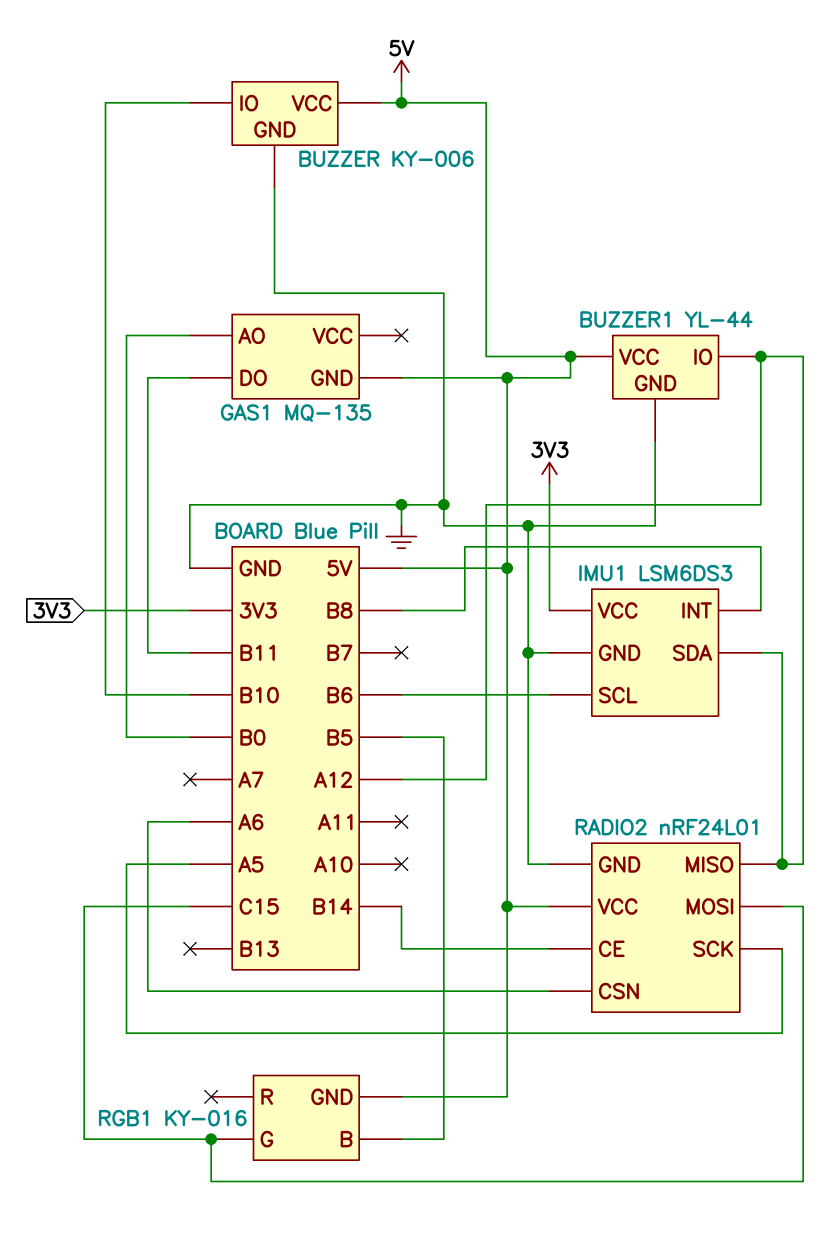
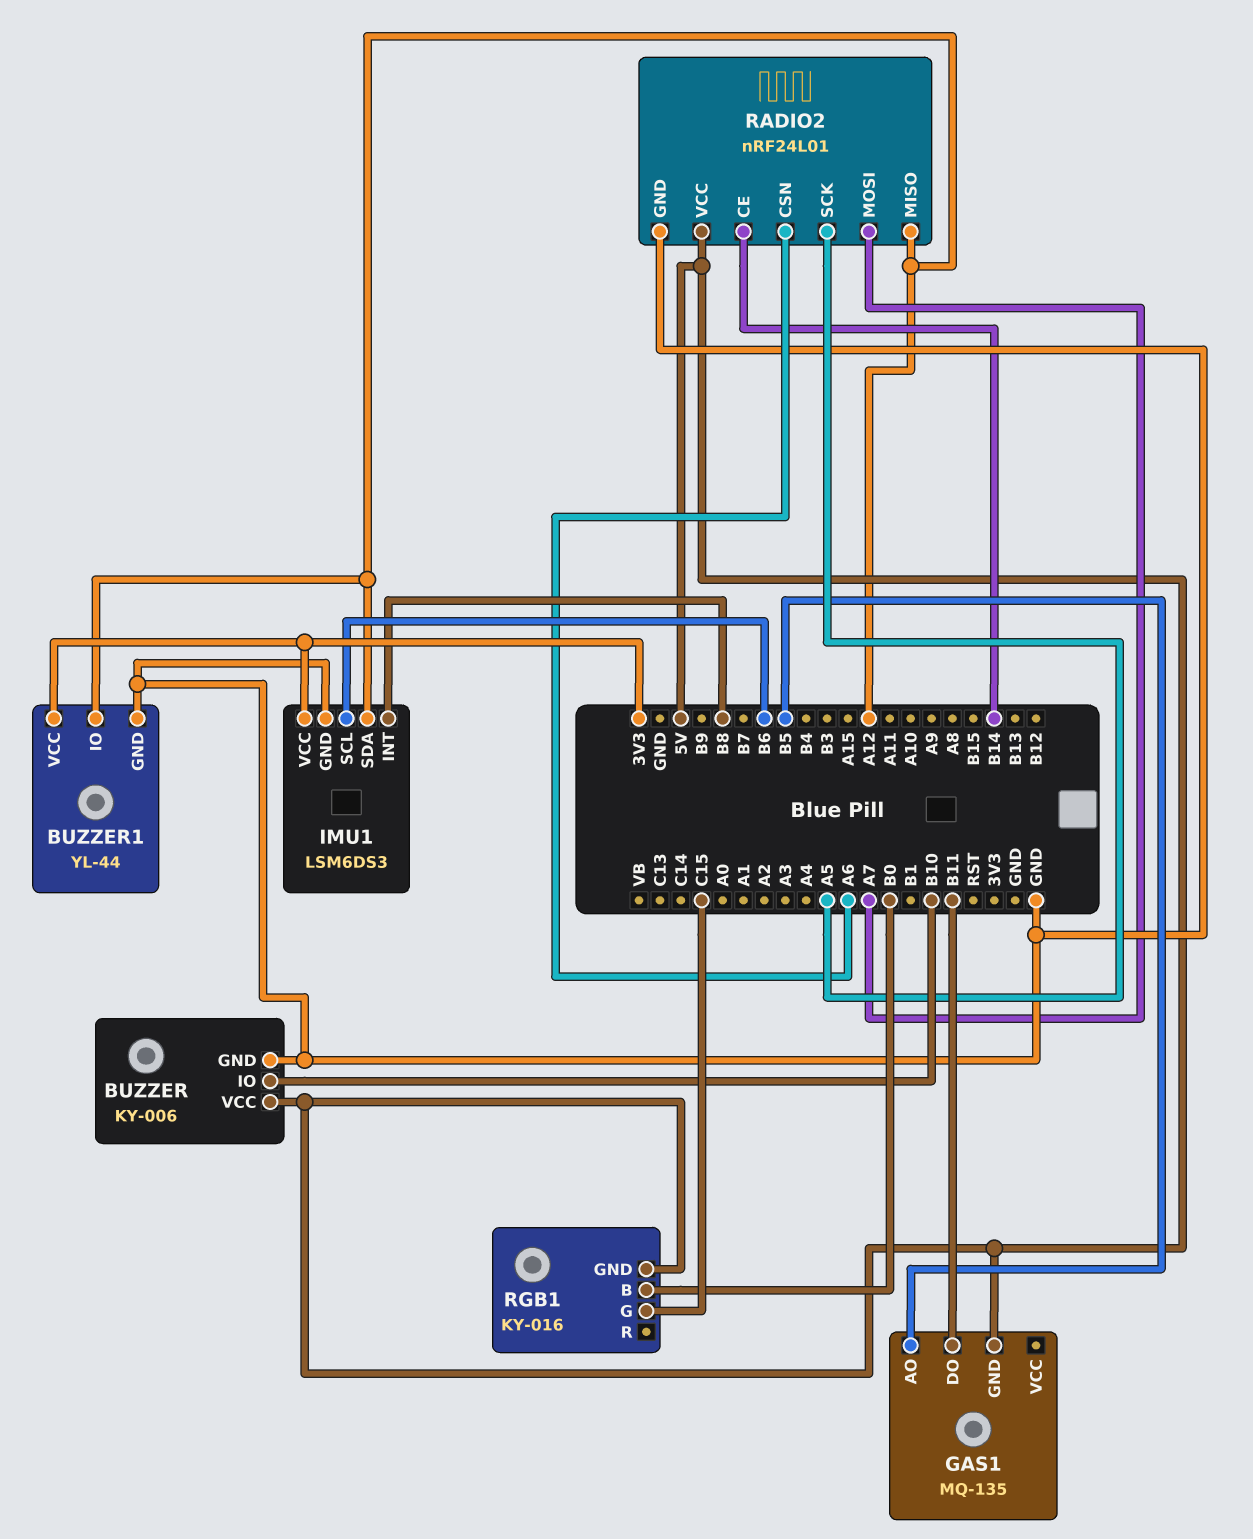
BUZZER1 pin VCC: 5V -> 3V3
GAS1 pin AO: B0 -> B5
RADIO2 pin MOSI: C15 -> A7
RGB1 pin B: B5 -> B0

